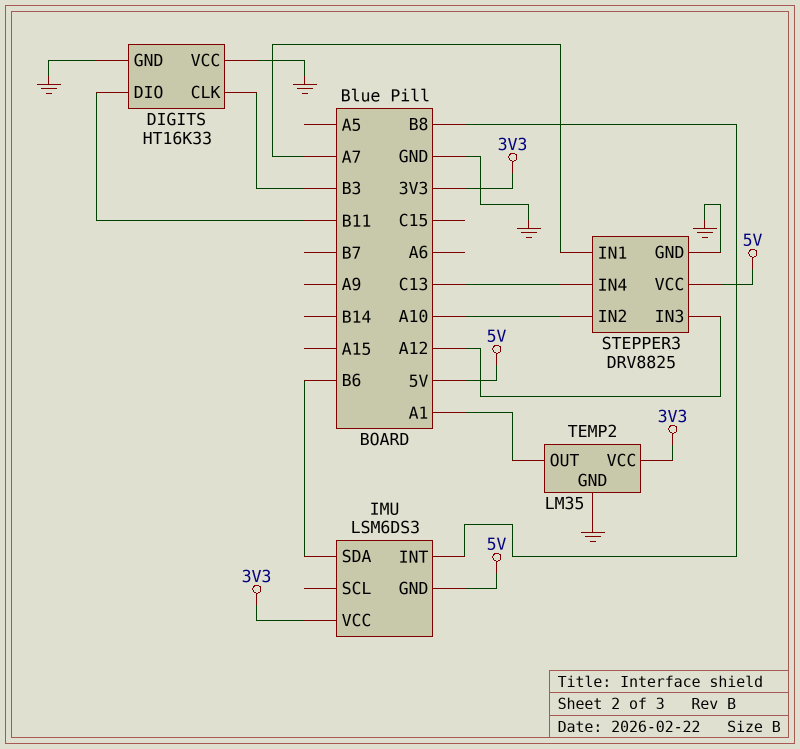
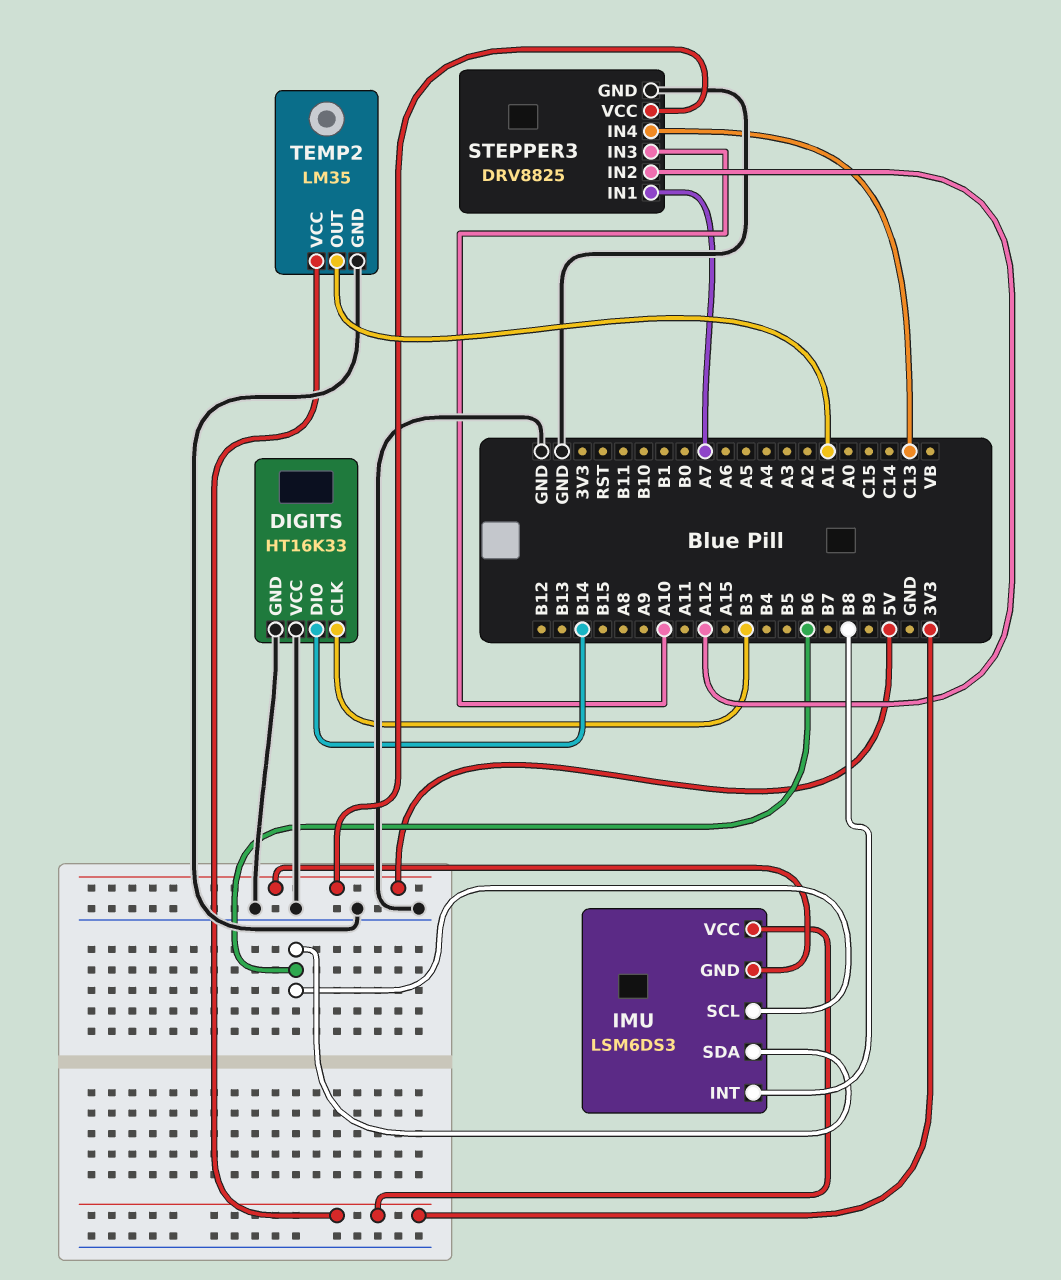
DIGITS pin DIO: B11 -> B14
IMU pin SCL: none -> B6
STEPPER3 pin IN2: A10 -> A12
STEPPER3 pin IN3: A12 -> A10

